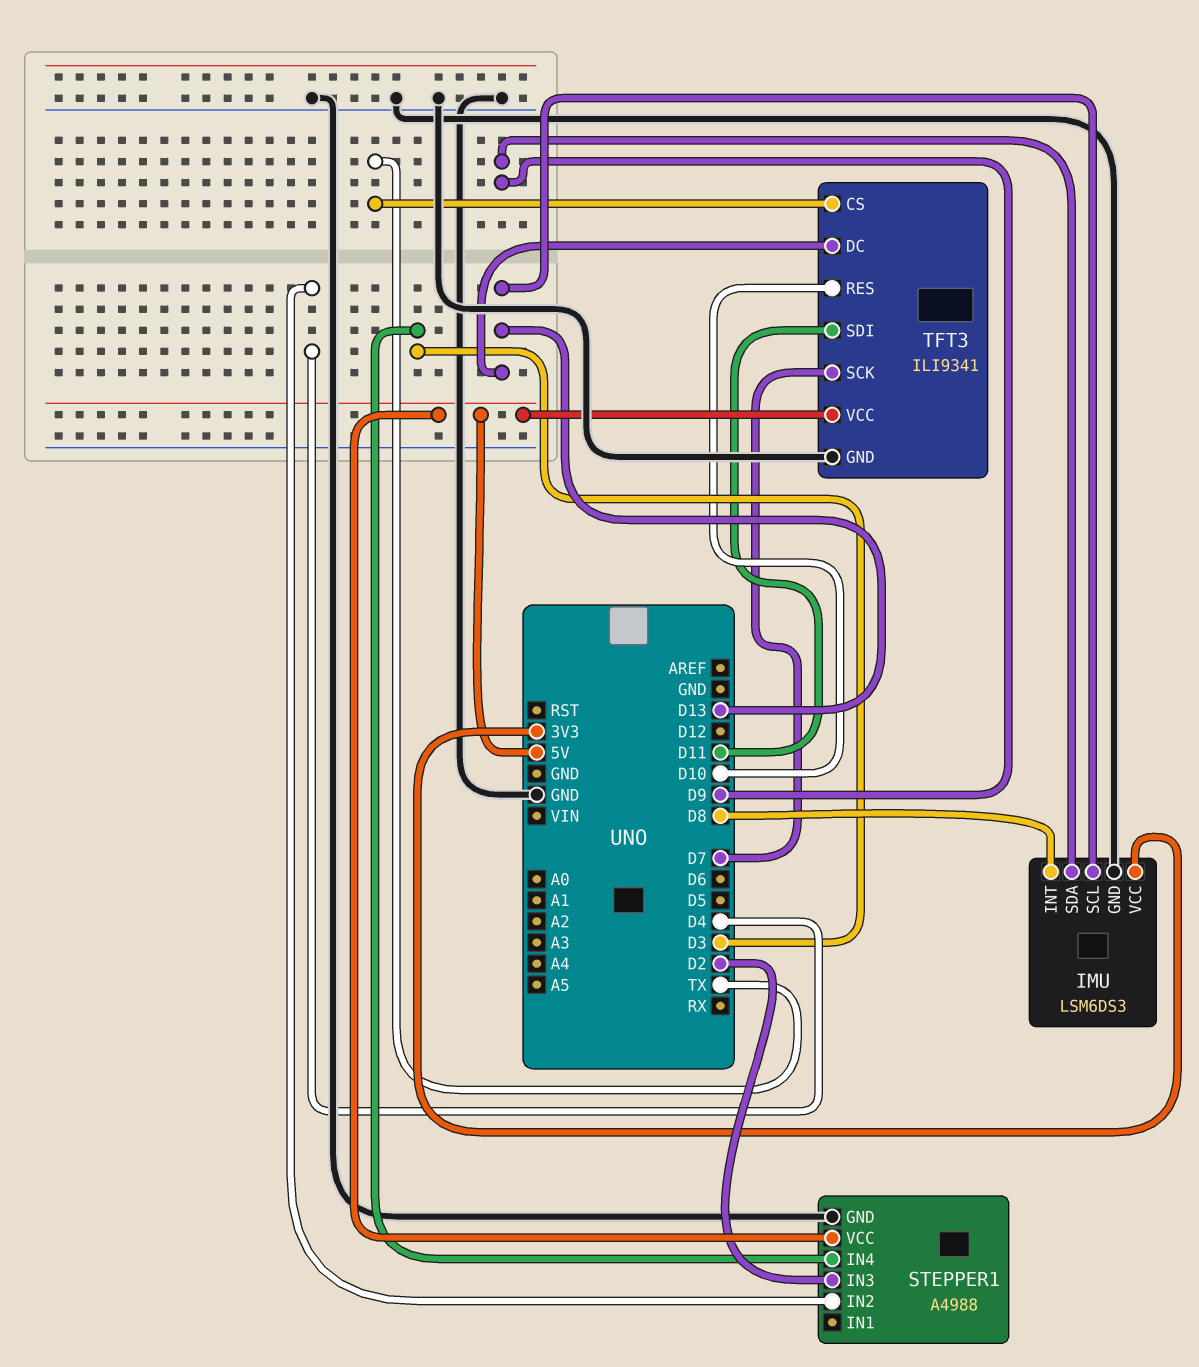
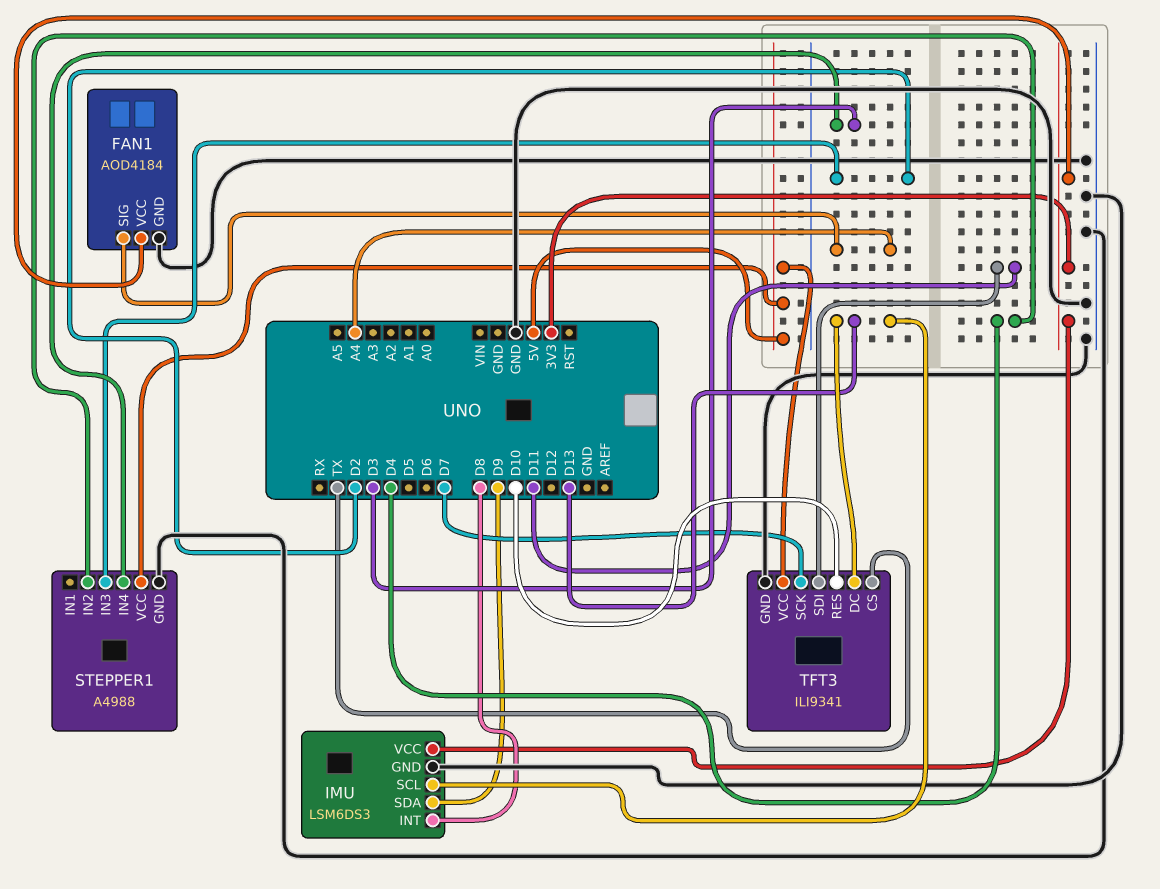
FAN1: none -> AOD4184
FAN1 pin GND: none -> GND
FAN1 pin SIG: none -> A4
FAN1 pin VCC: none -> 3V3

